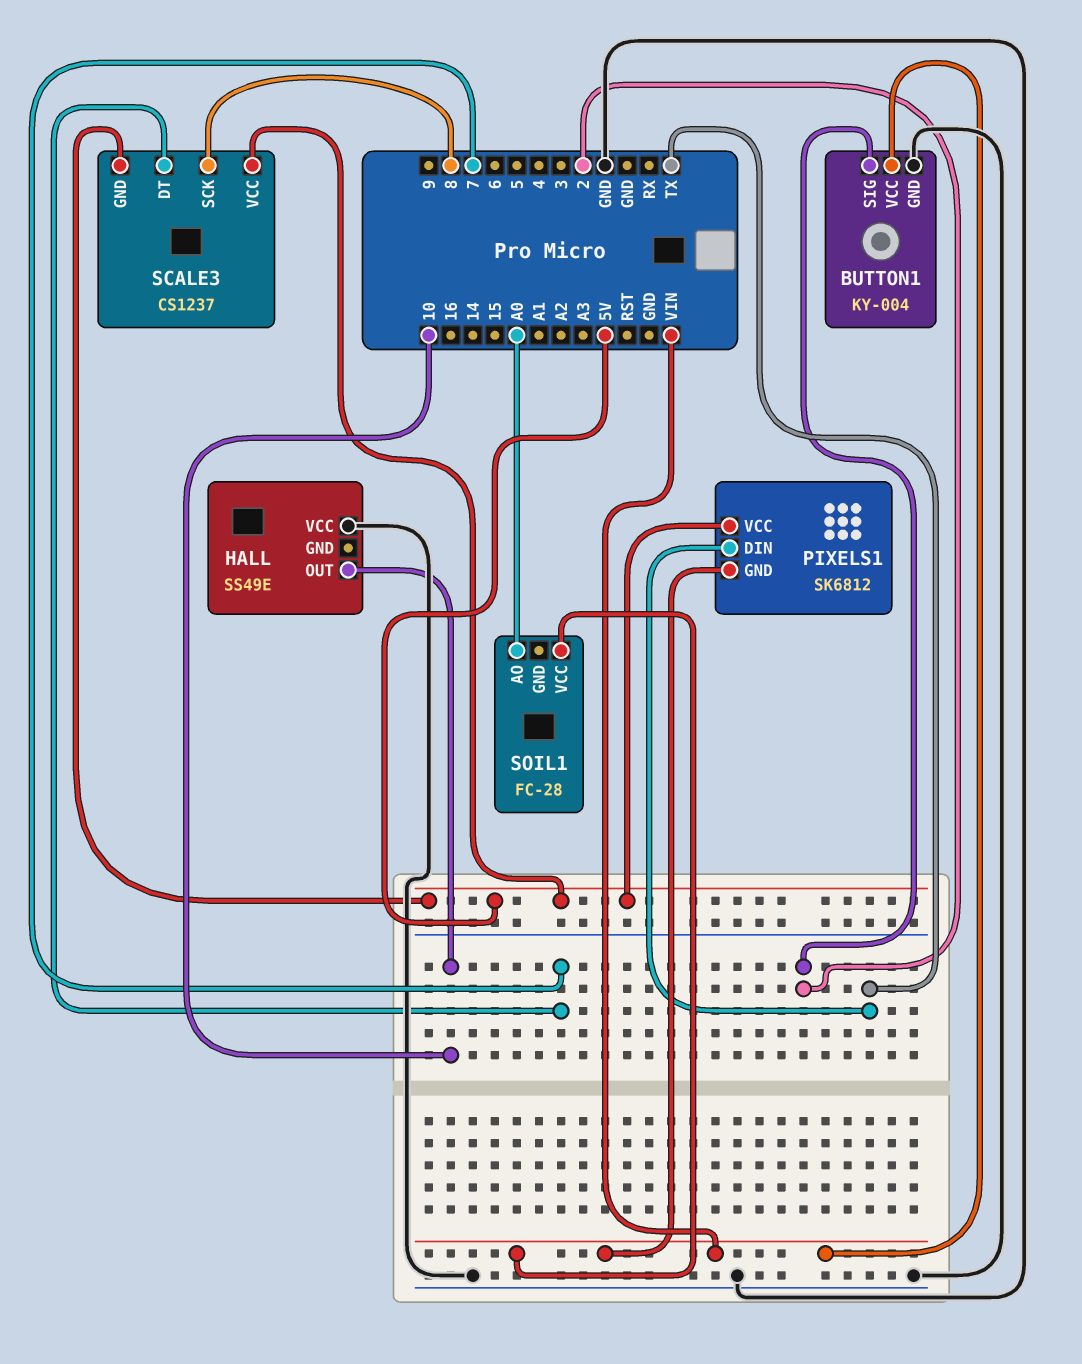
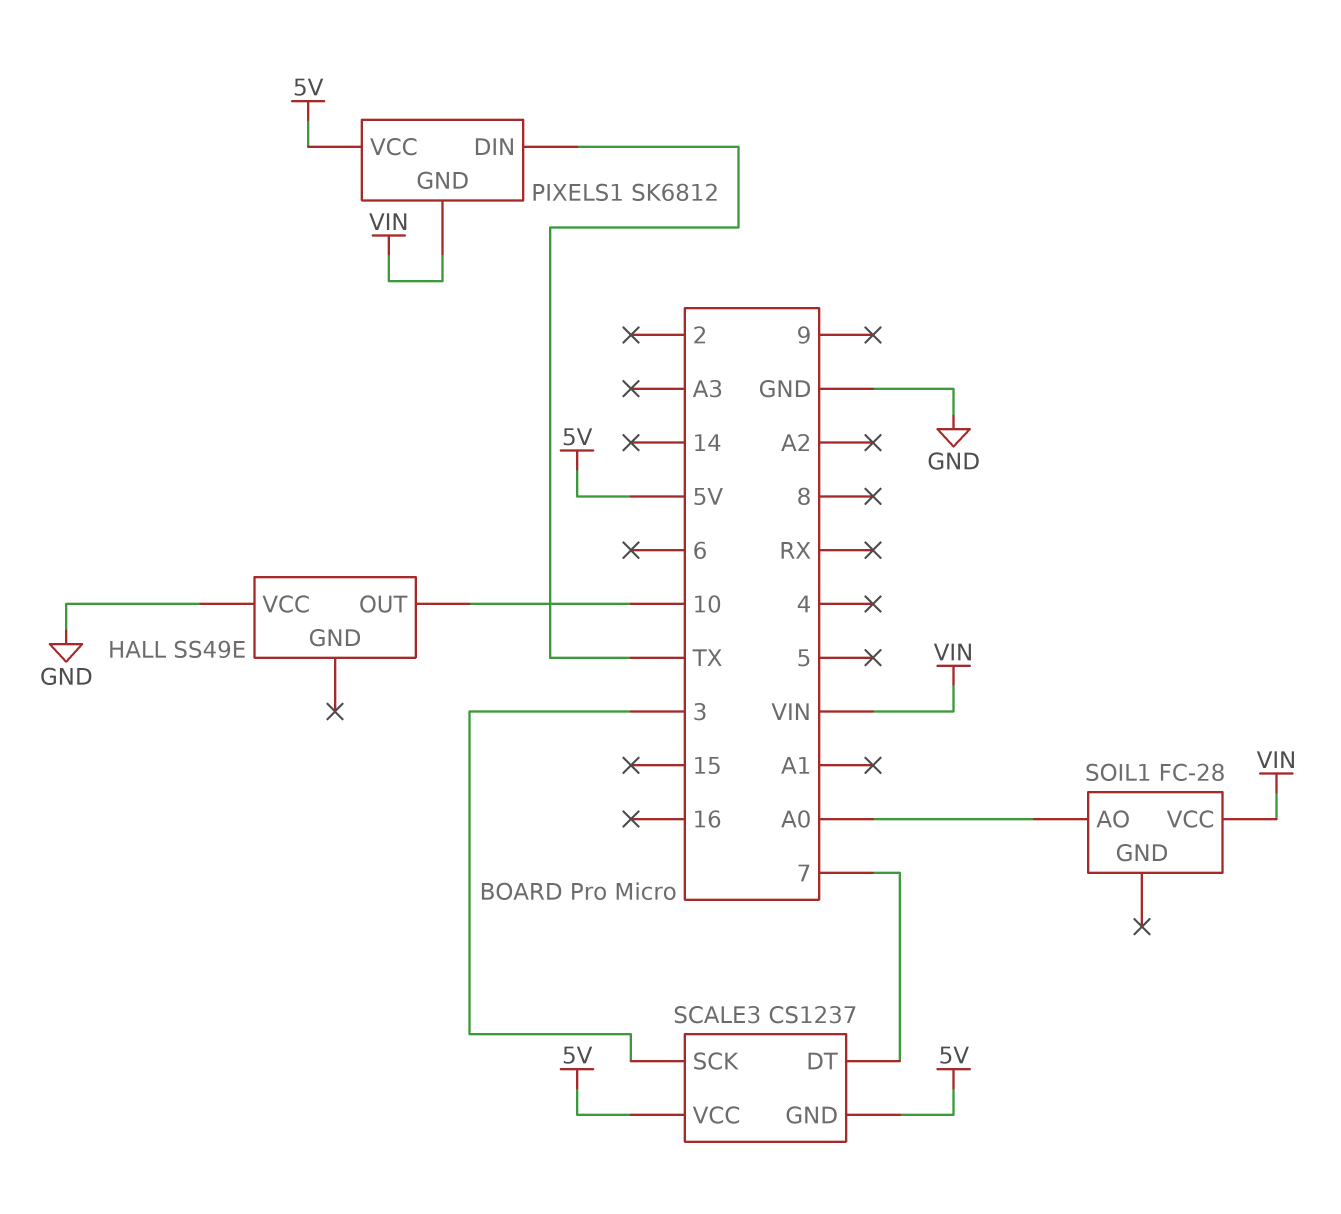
BUTTON1: KY-004 -> none
BUTTON1 pin GND: GND -> none
BUTTON1 pin SIG: 2 -> none
BUTTON1 pin VCC: VIN -> none
SCALE3 pin SCK: 8 -> 3

